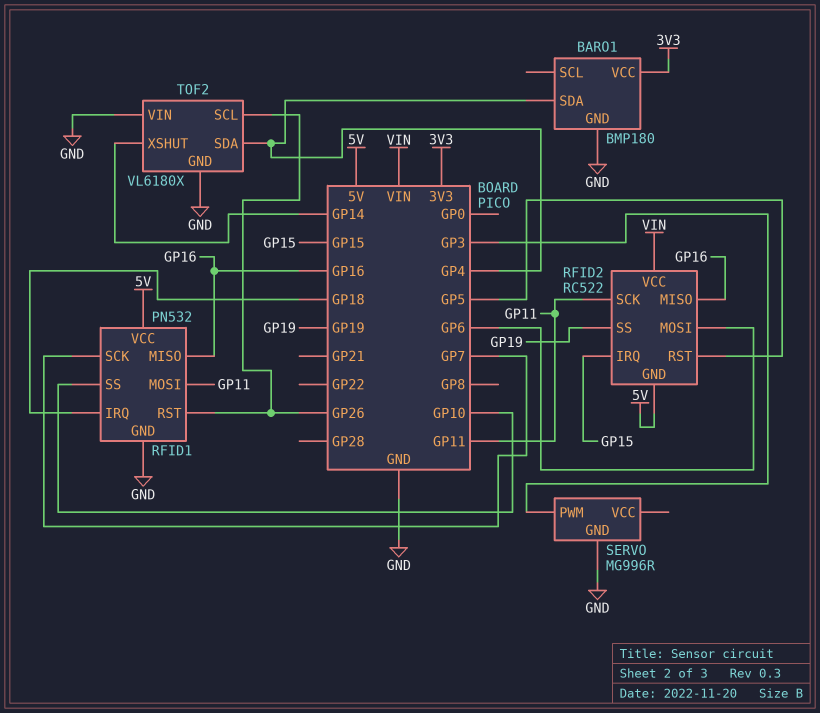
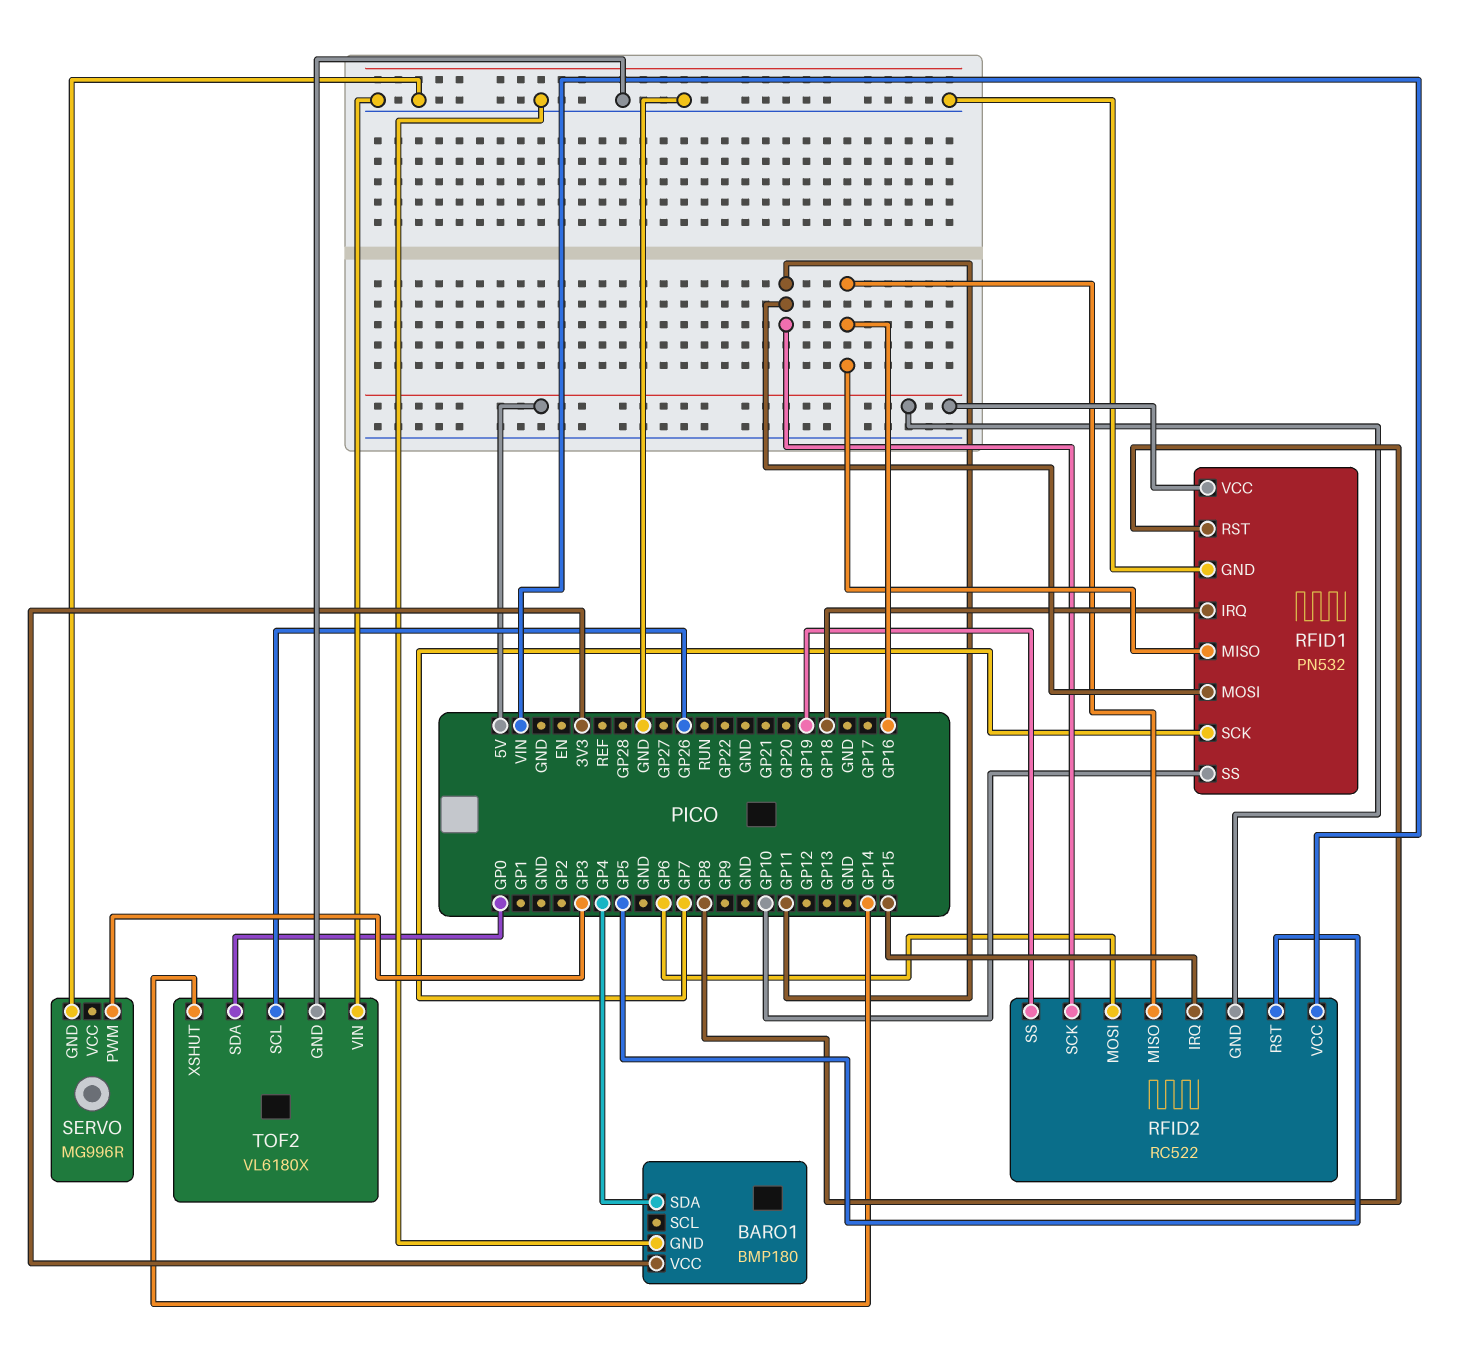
RFID1 pin RST: GP26 -> GP8
TOF2 pin SDA: GP4 -> GP0

